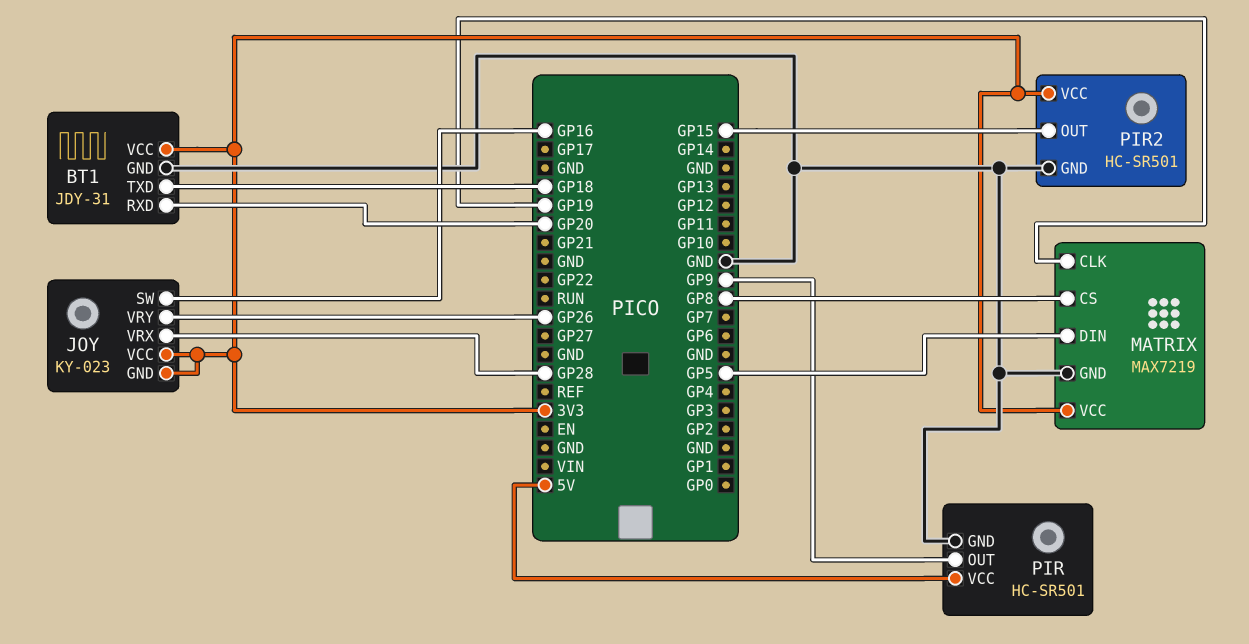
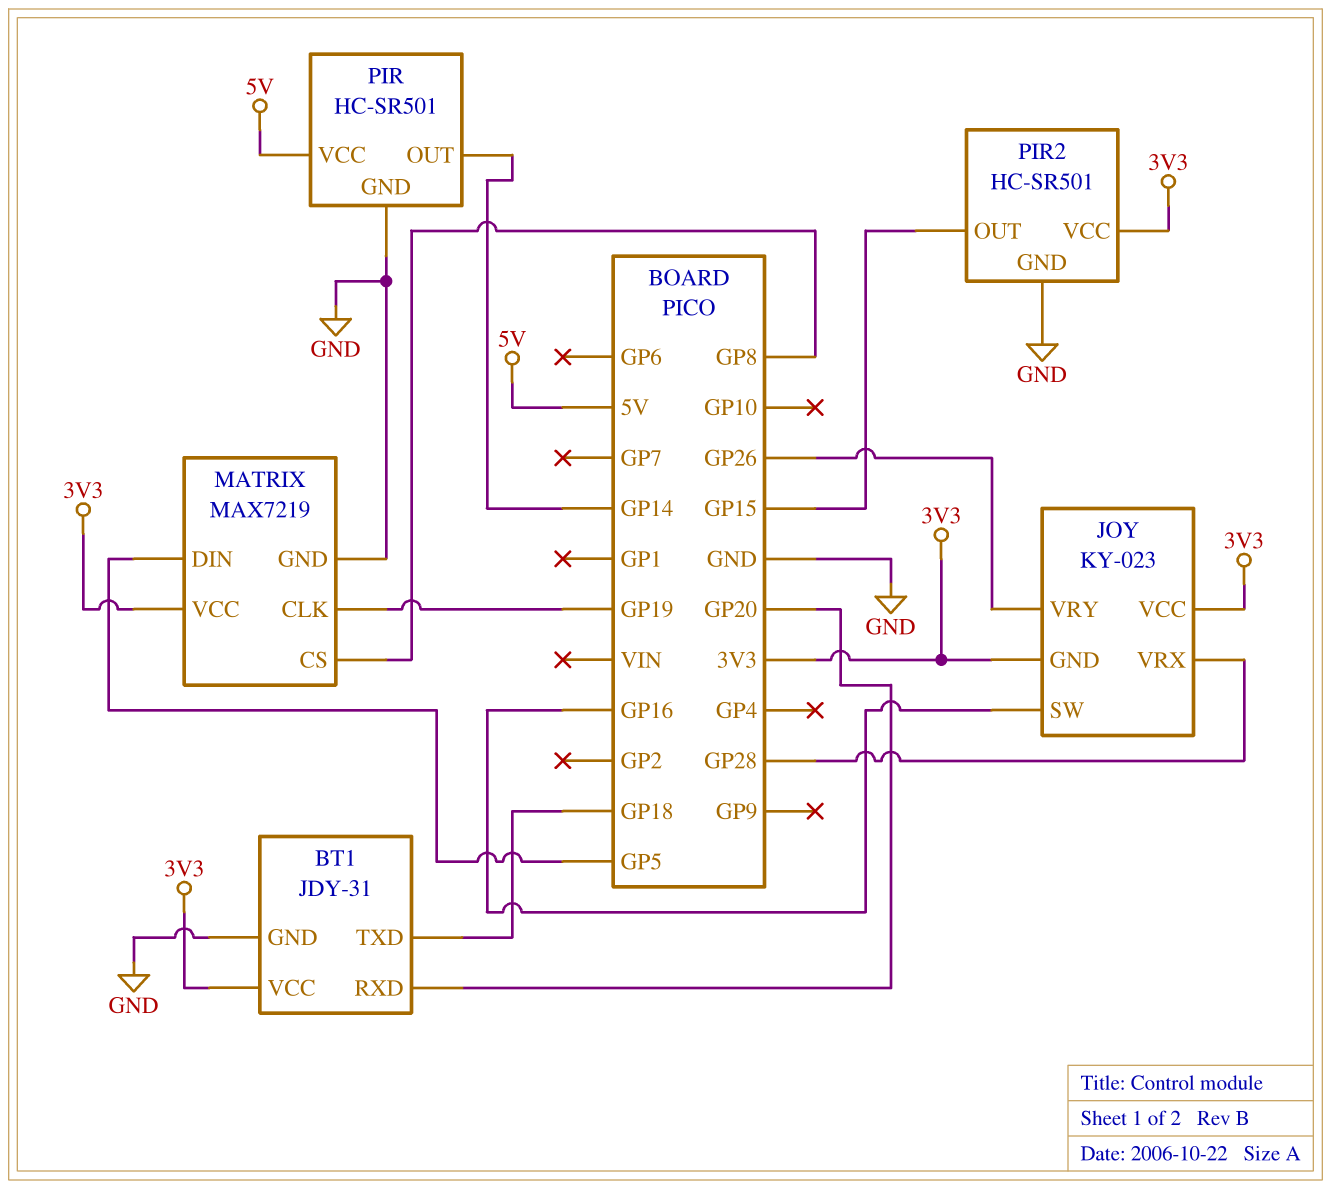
PIR pin OUT: GP9 -> GP14

